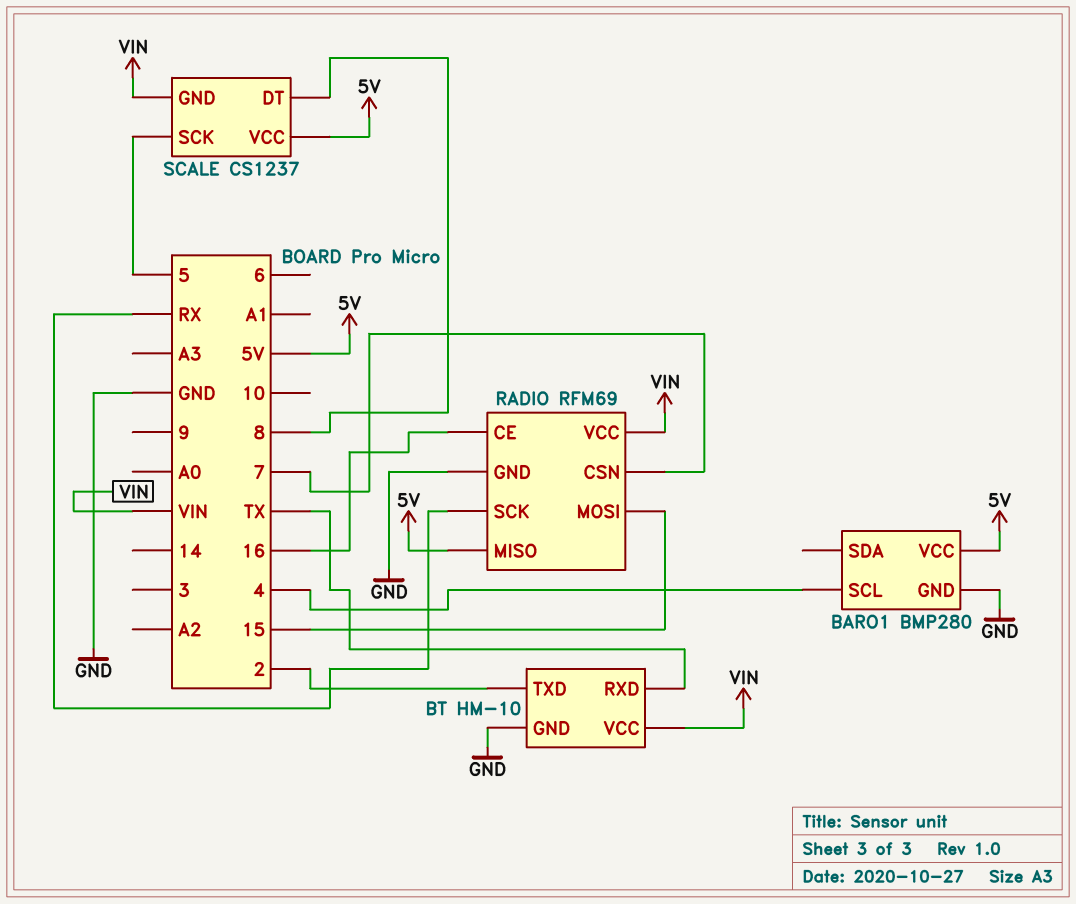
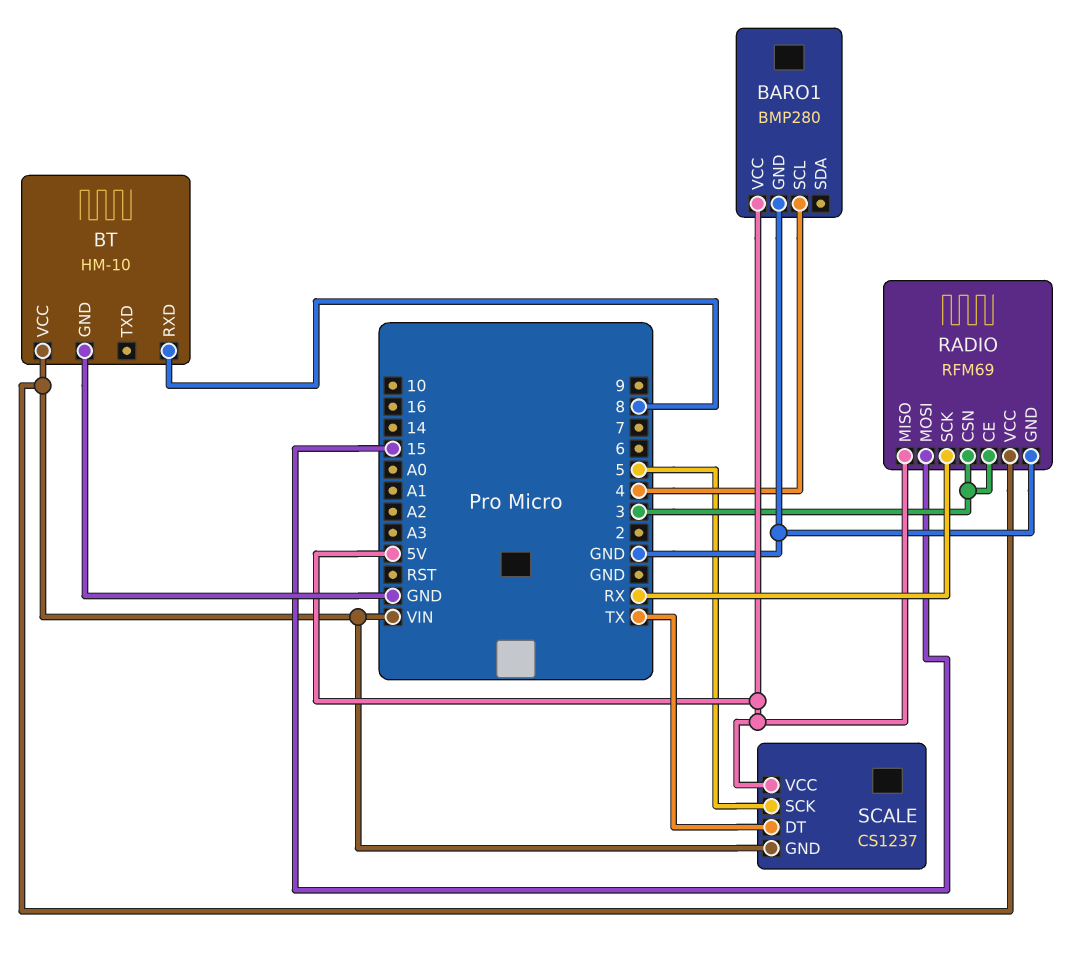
BT pin RXD: TX -> 8
BT pin TXD: 2 -> none
RADIO pin CE: 16 -> 3
RADIO pin CSN: 7 -> 3
SCALE pin DT: 8 -> TX

